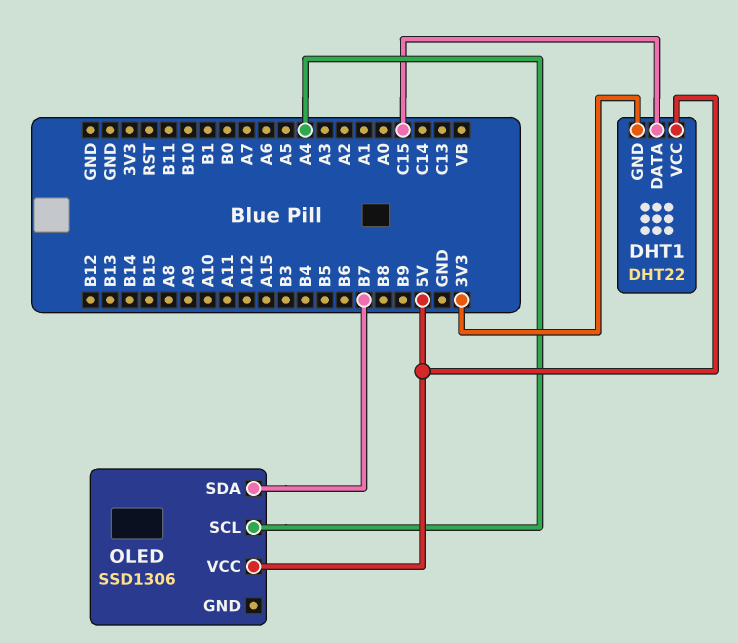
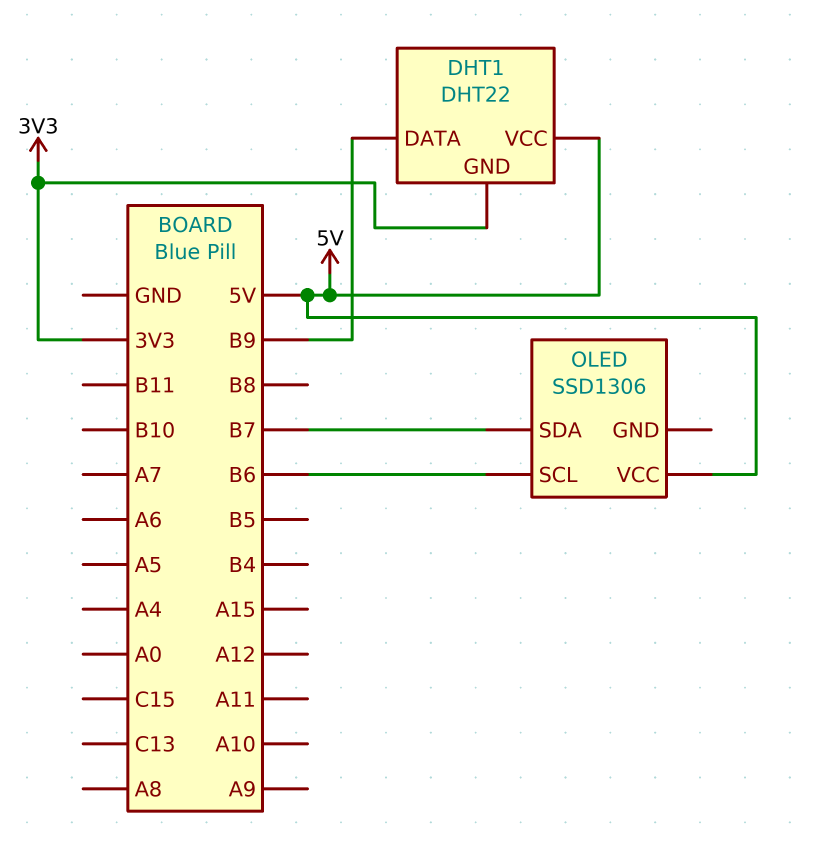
DHT1 pin DATA: C15 -> B9
OLED pin SCL: A4 -> B6

